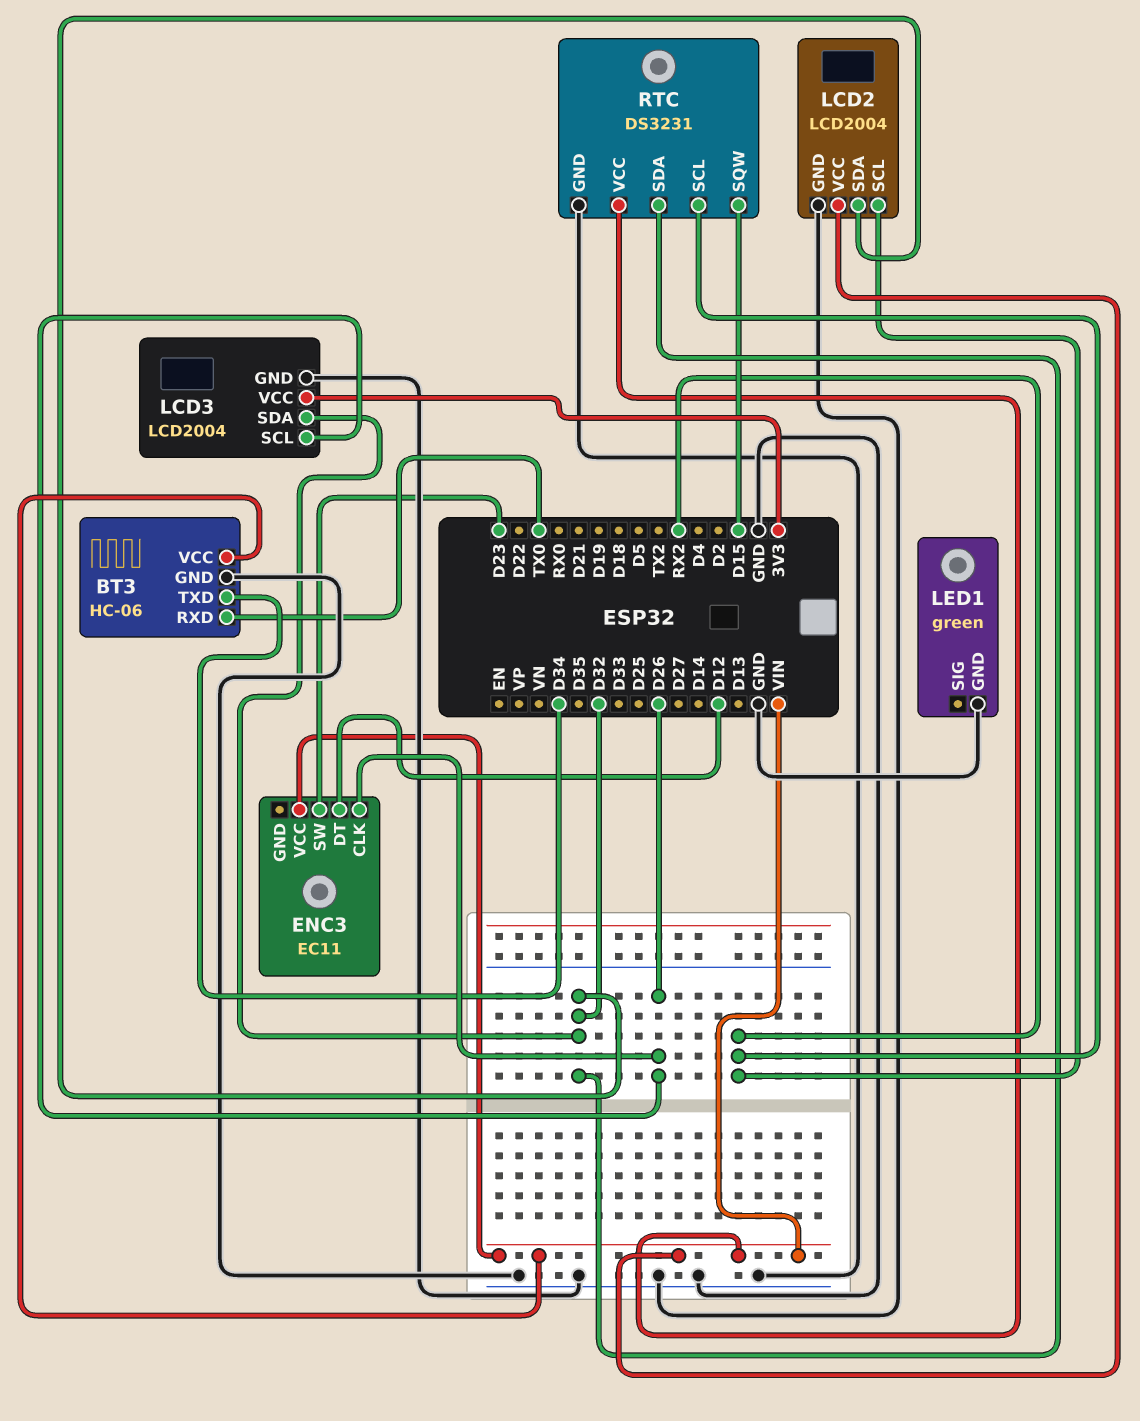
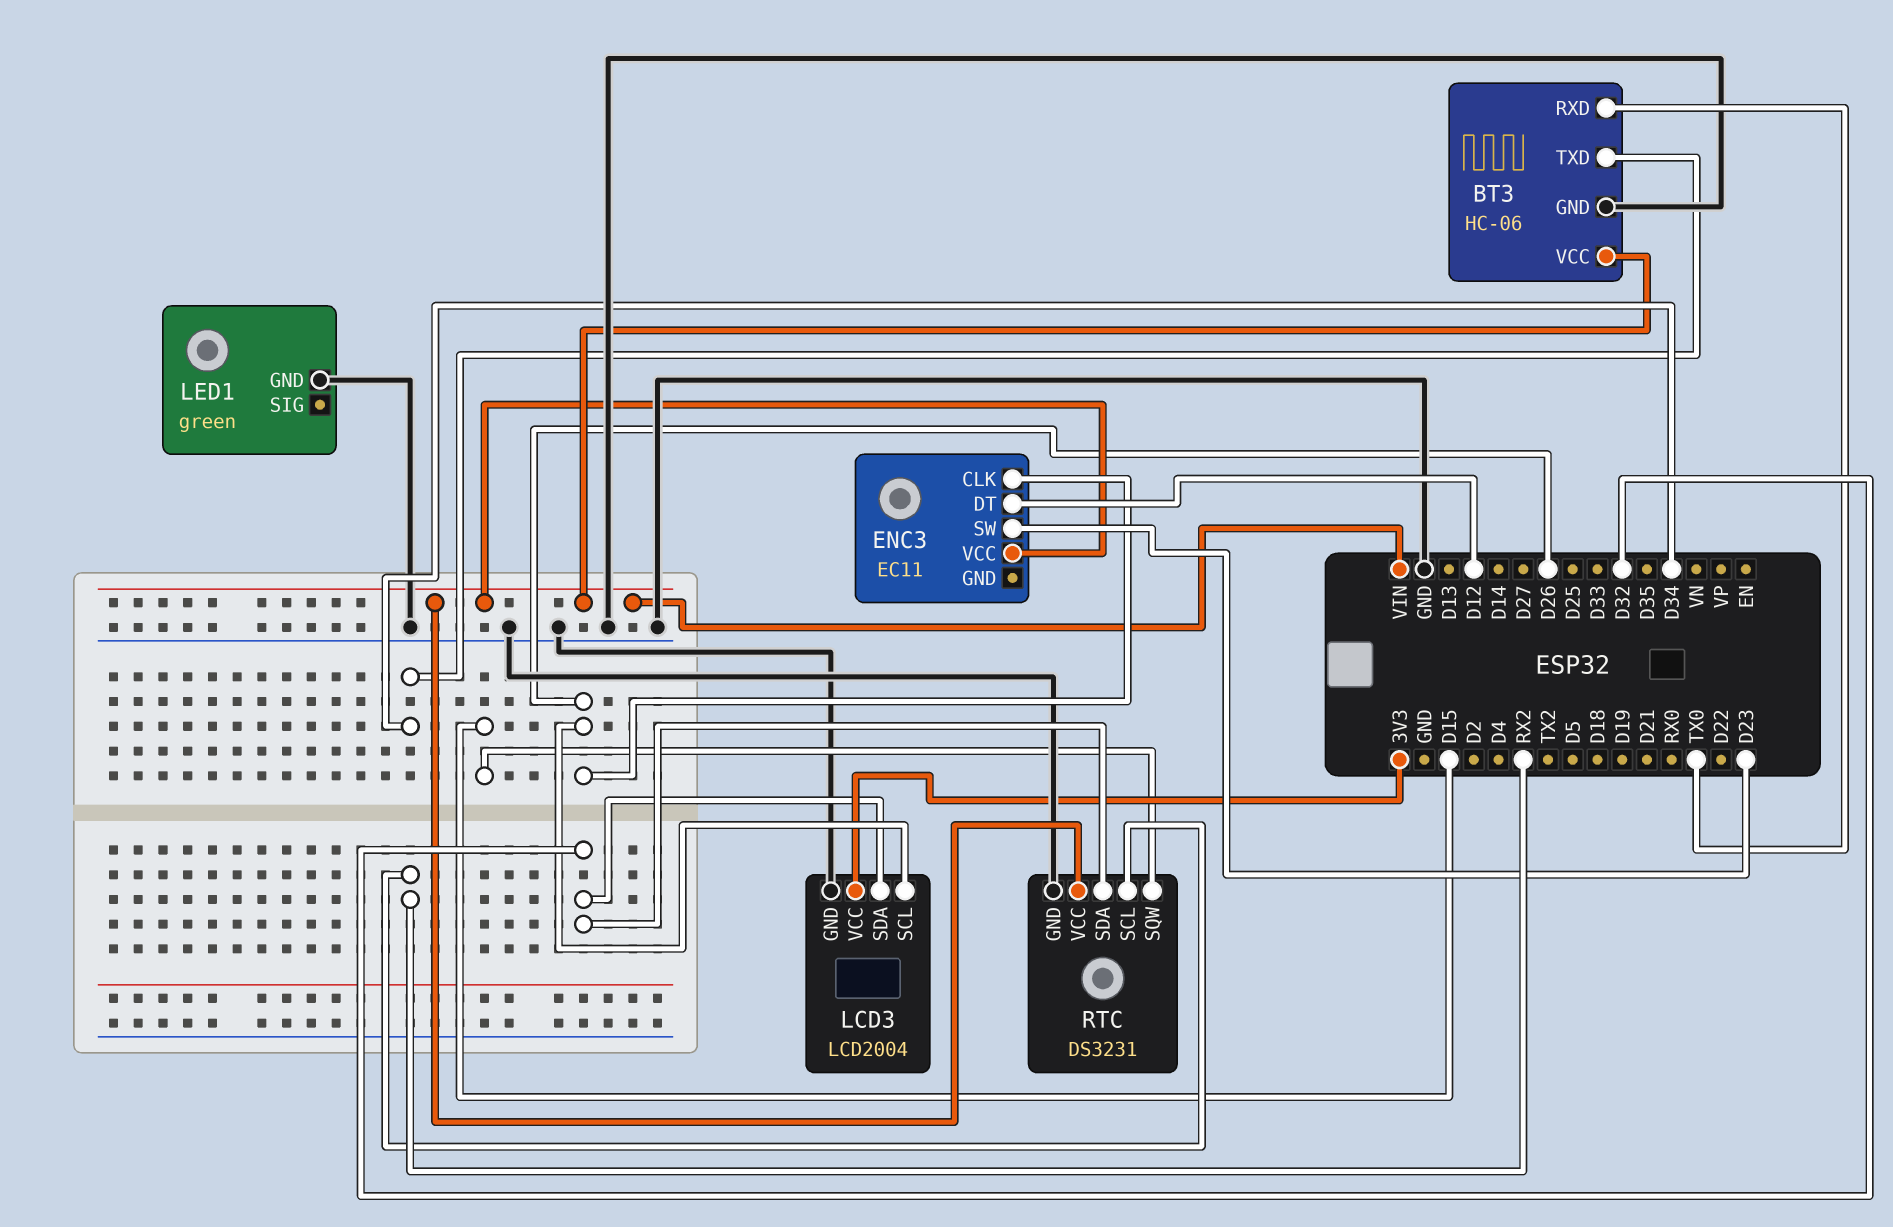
LCD2: LCD2004 -> none
LCD2 pin GND: GND -> none
LCD2 pin SCL: RX2 -> none
LCD2 pin SDA: D32 -> none
LCD2 pin VCC: VIN -> none

